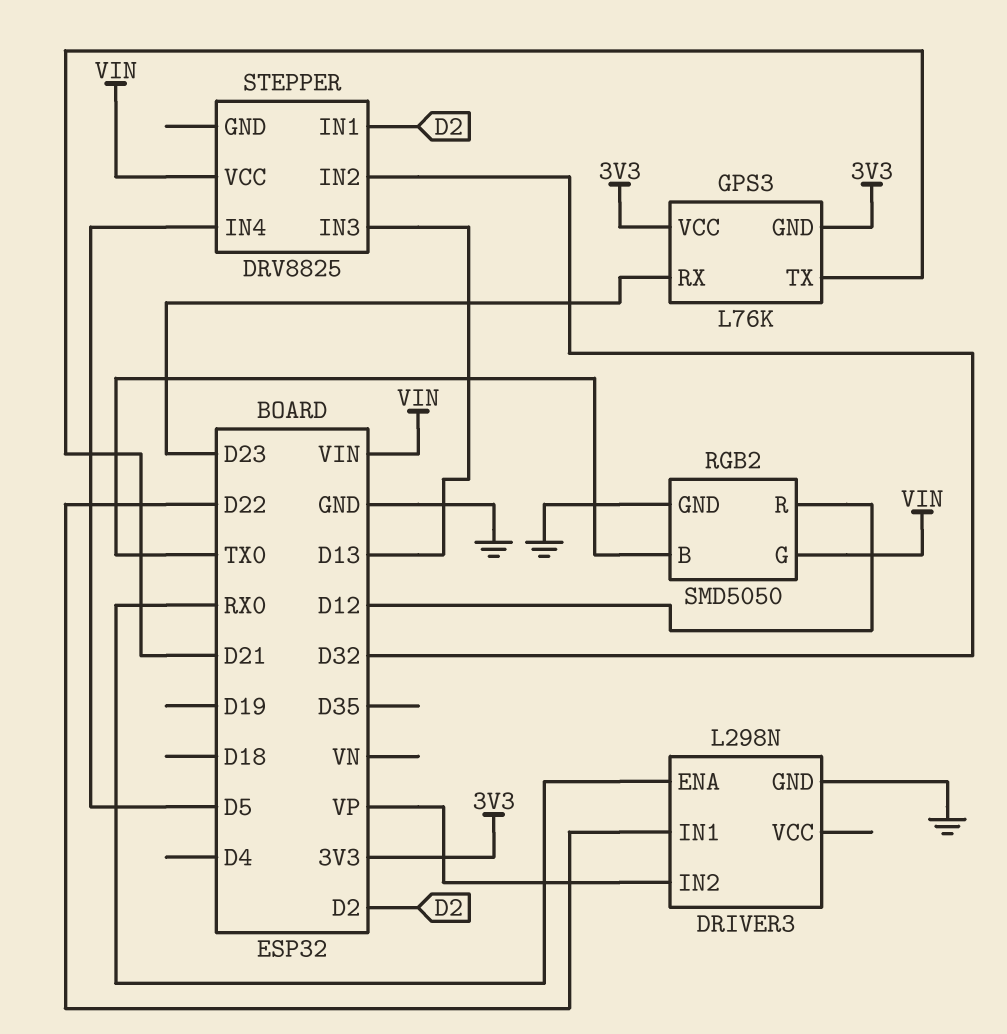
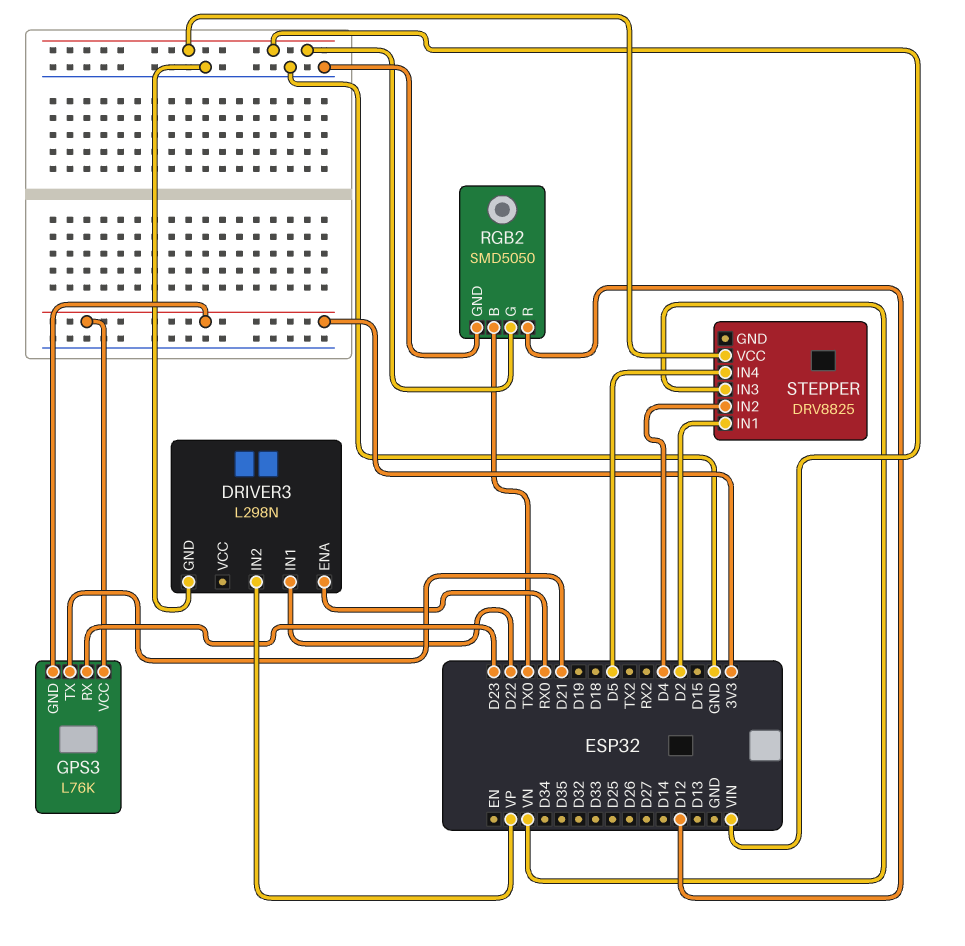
STEPPER pin IN2: D32 -> D4
STEPPER pin IN3: D13 -> VN

